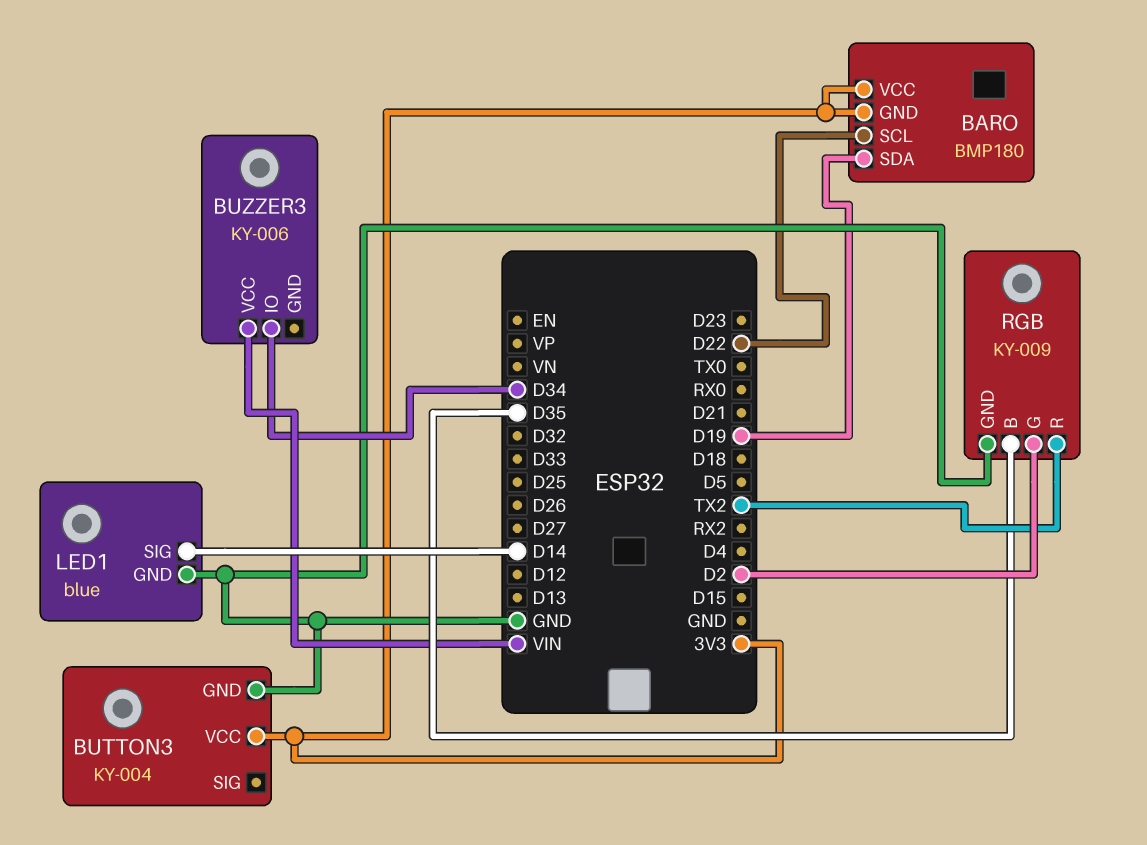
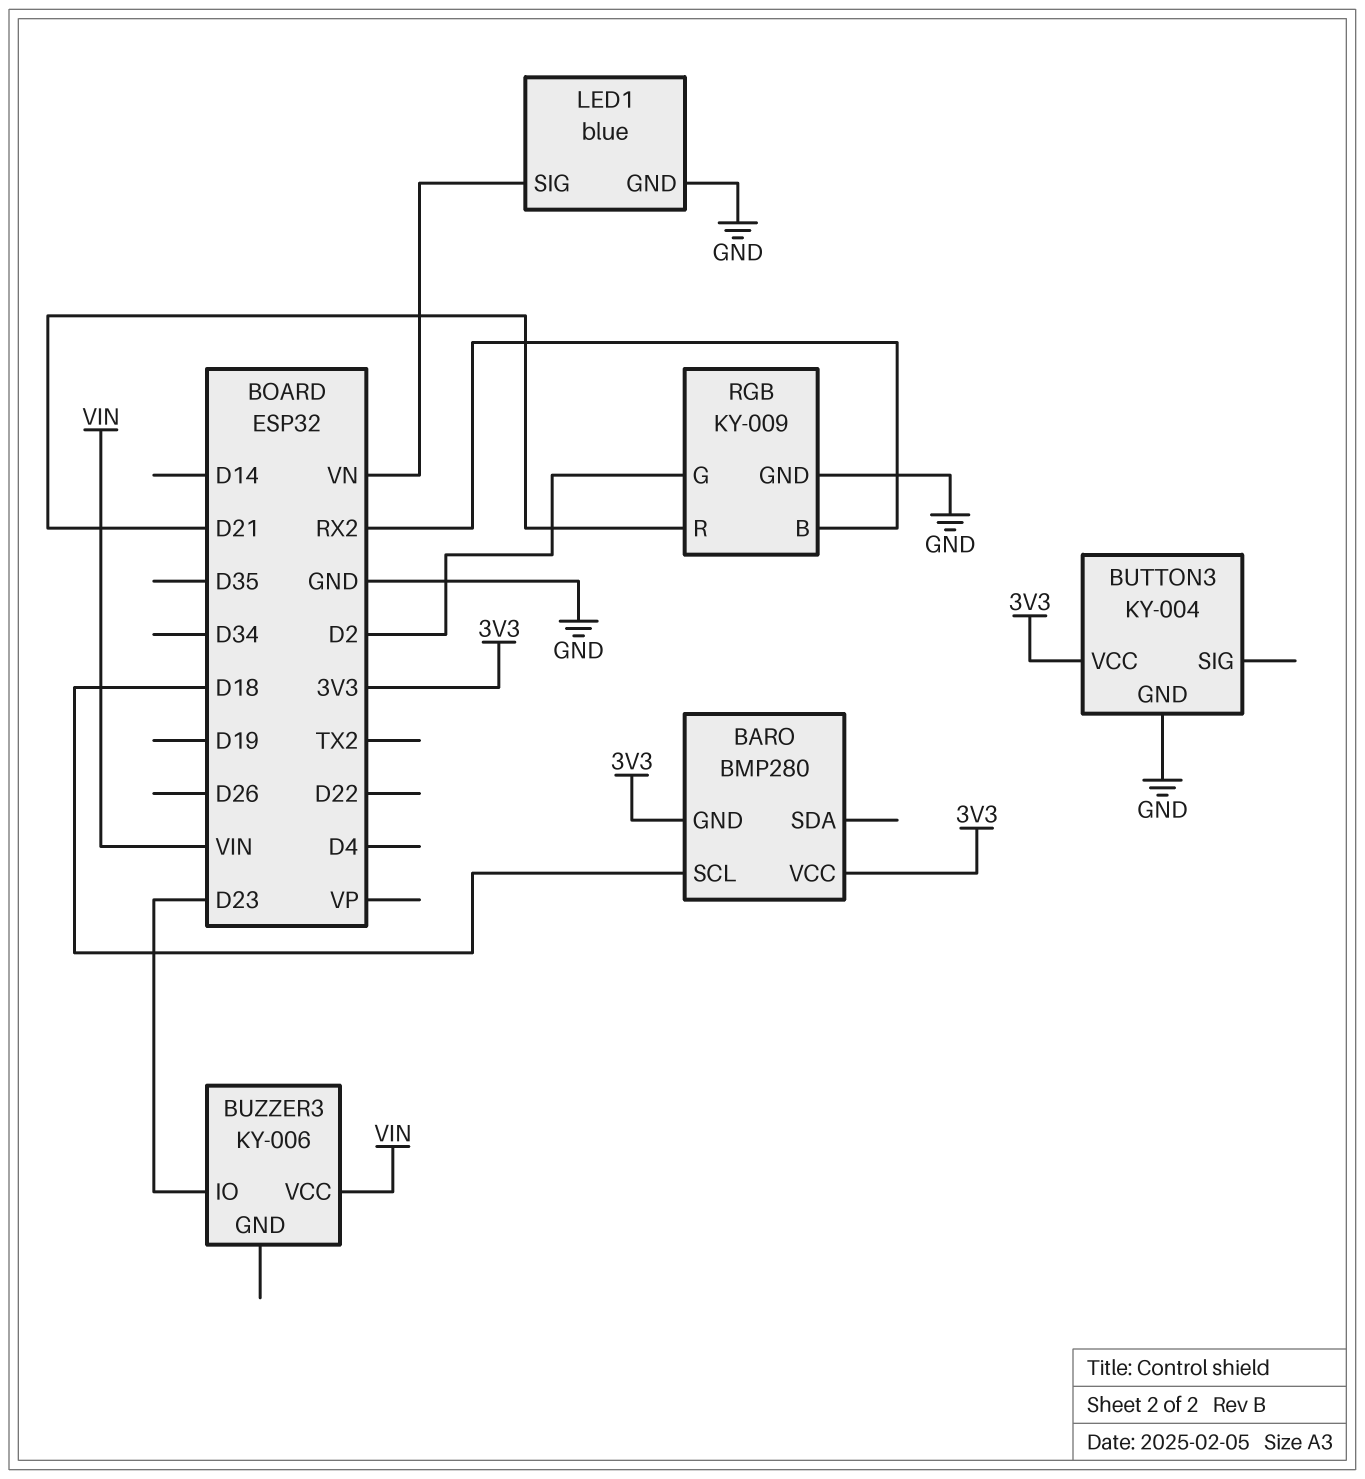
BARO: BMP180 -> BMP280
BARO pin SCL: D22 -> D18
BARO pin SDA: D19 -> none
BUZZER3 pin IO: D34 -> D23
LED1 pin SIG: D14 -> VN
RGB pin B: D35 -> RX2
RGB pin R: TX2 -> D21

